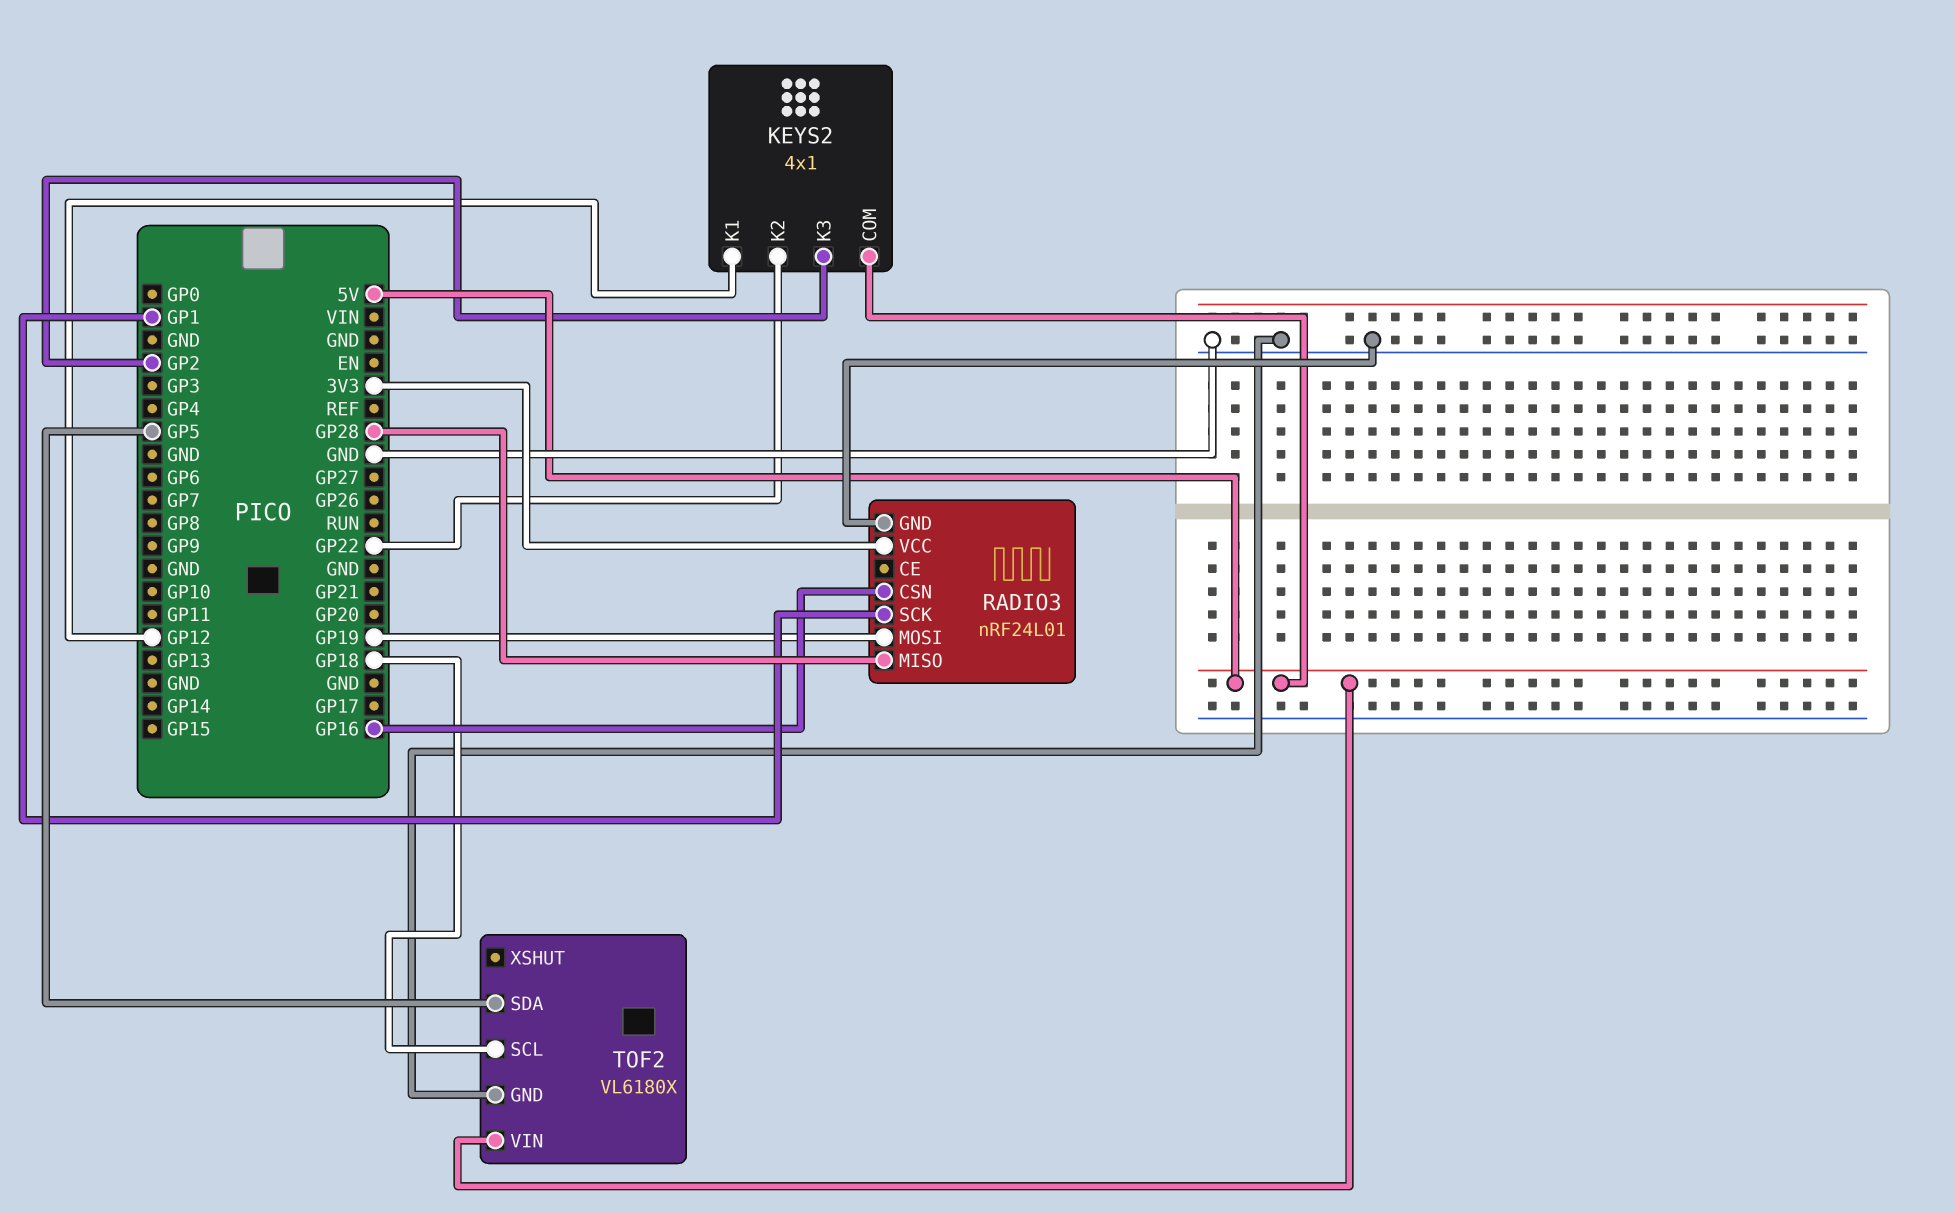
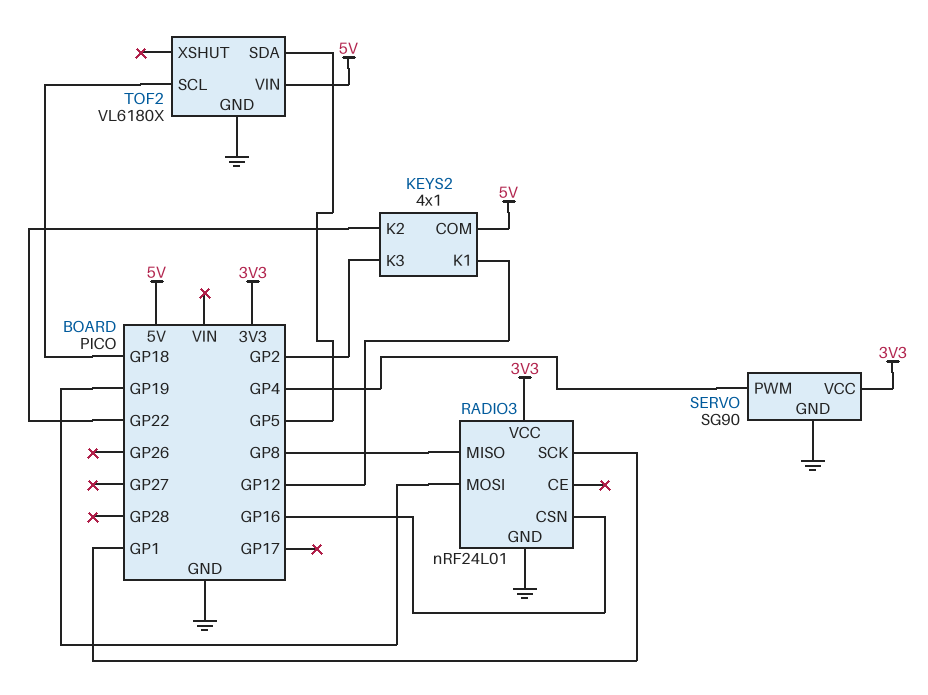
RADIO3 pin MISO: GP28 -> GP8
SERVO: none -> SG90
SERVO pin GND: none -> GND
SERVO pin PWM: none -> GP4
SERVO pin VCC: none -> 3V3

